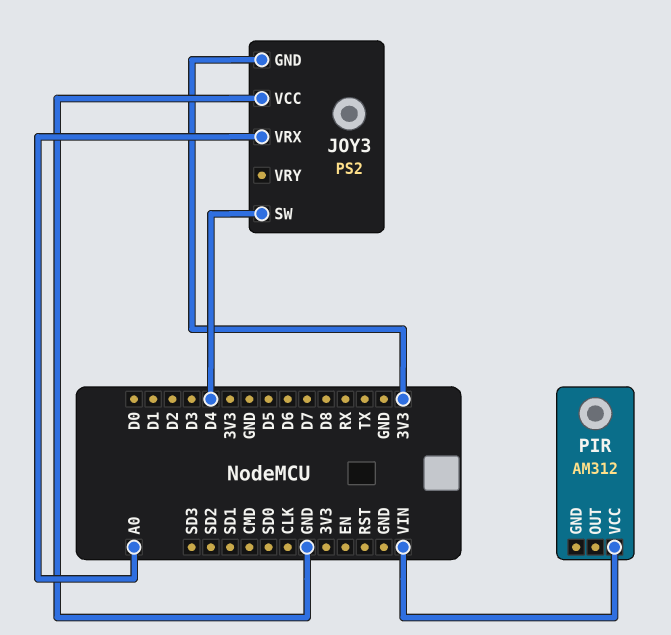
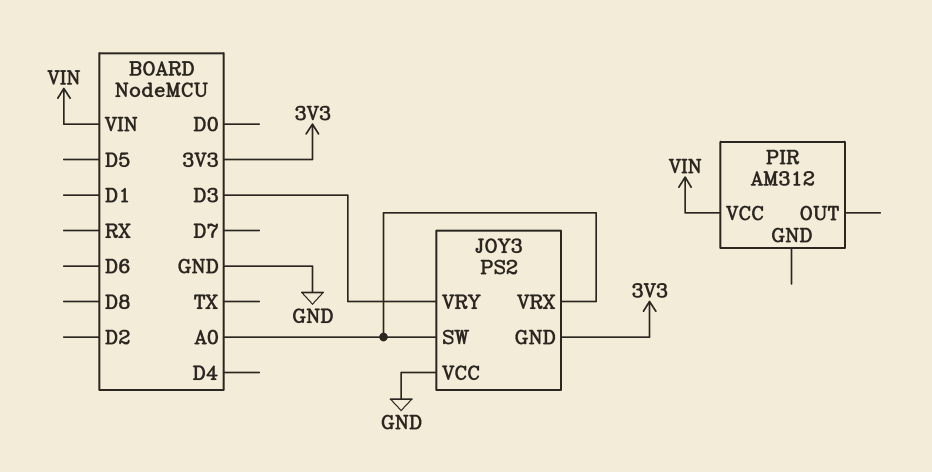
JOY3 pin SW: D4 -> A0
JOY3 pin VRY: none -> D3

